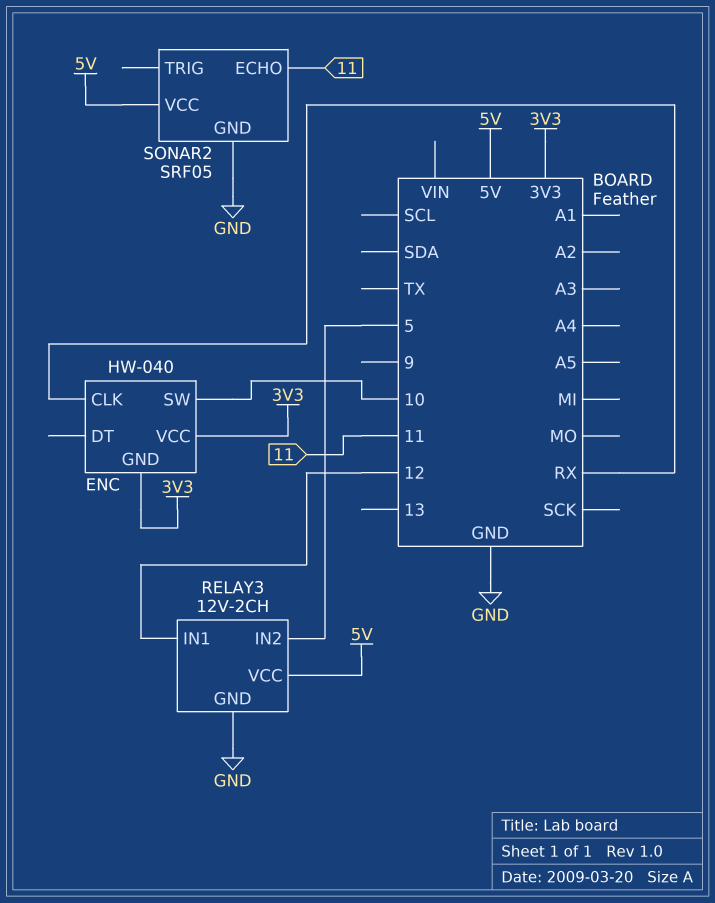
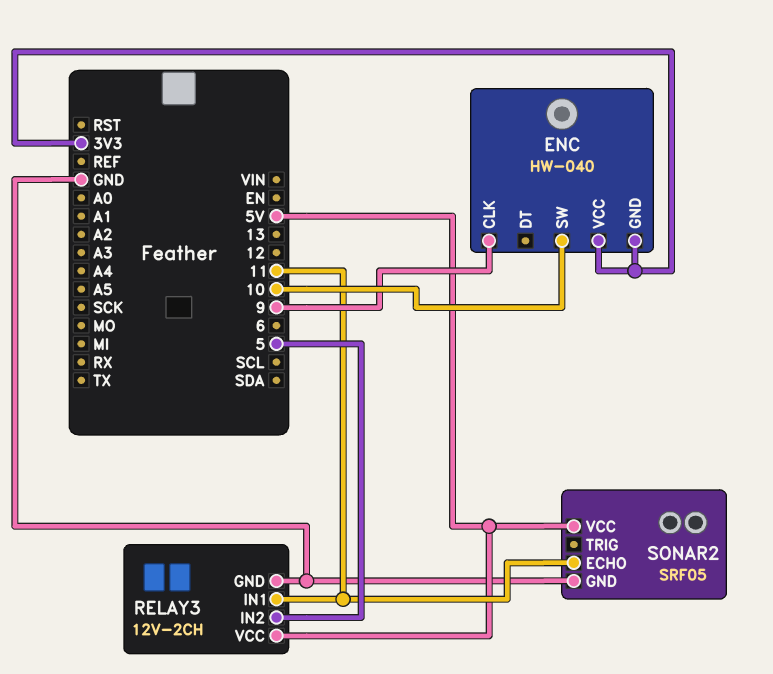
ENC pin CLK: RX -> 9
RELAY3 pin IN1: 12 -> 11

